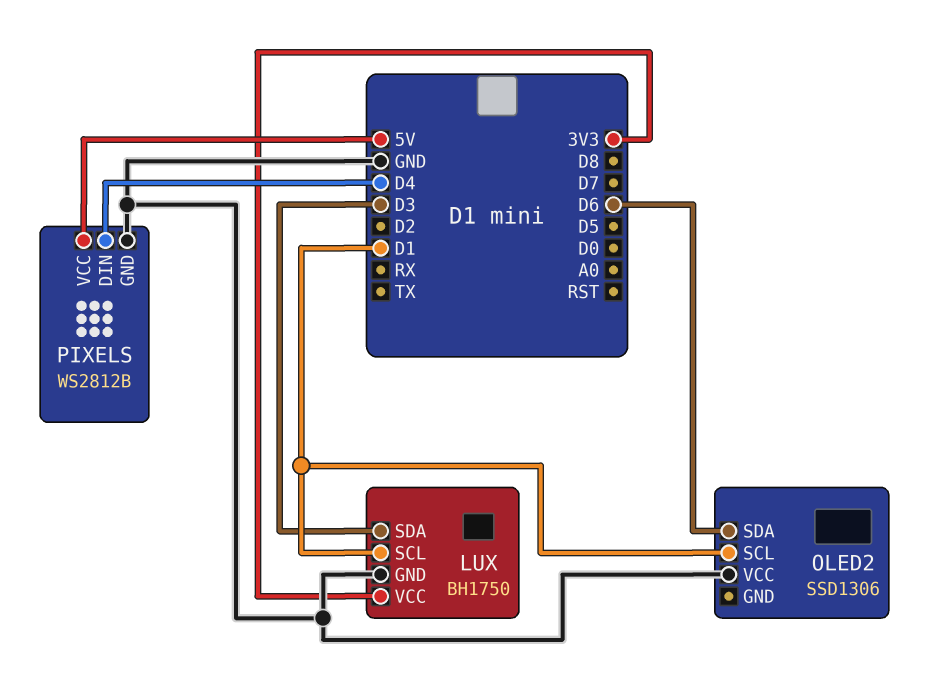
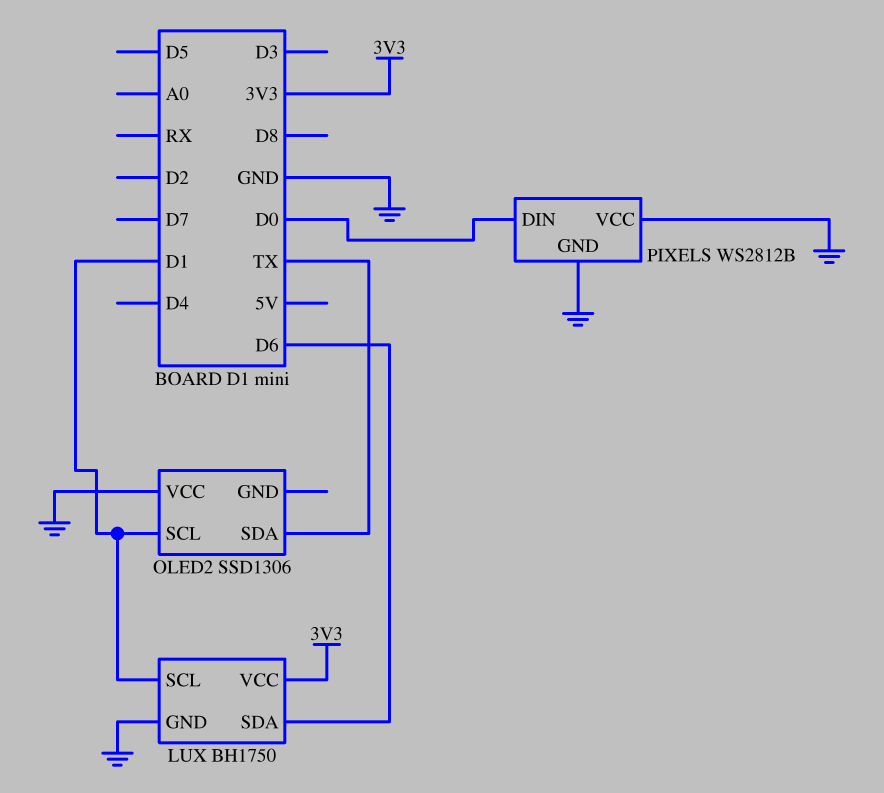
LUX pin SDA: D3 -> D6
OLED2 pin SDA: D6 -> TX
PIXELS pin DIN: D4 -> D0
PIXELS pin VCC: 5V -> GND

